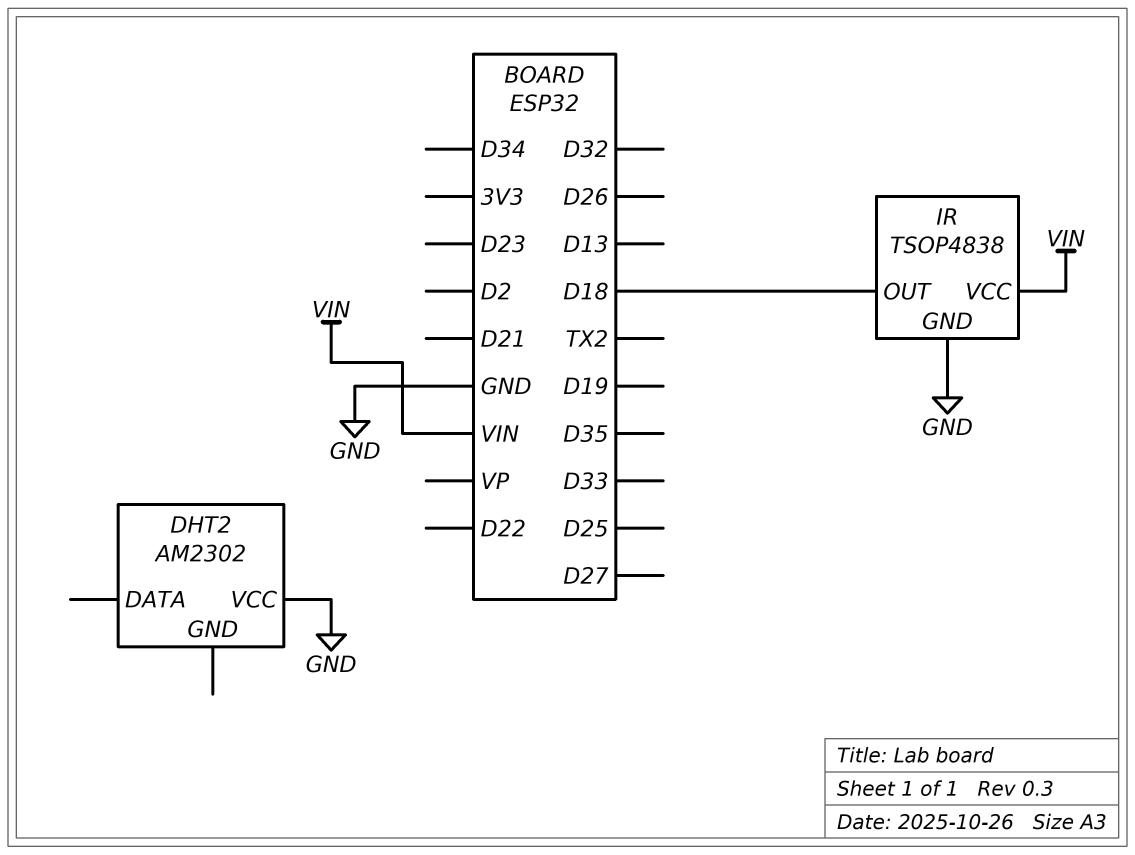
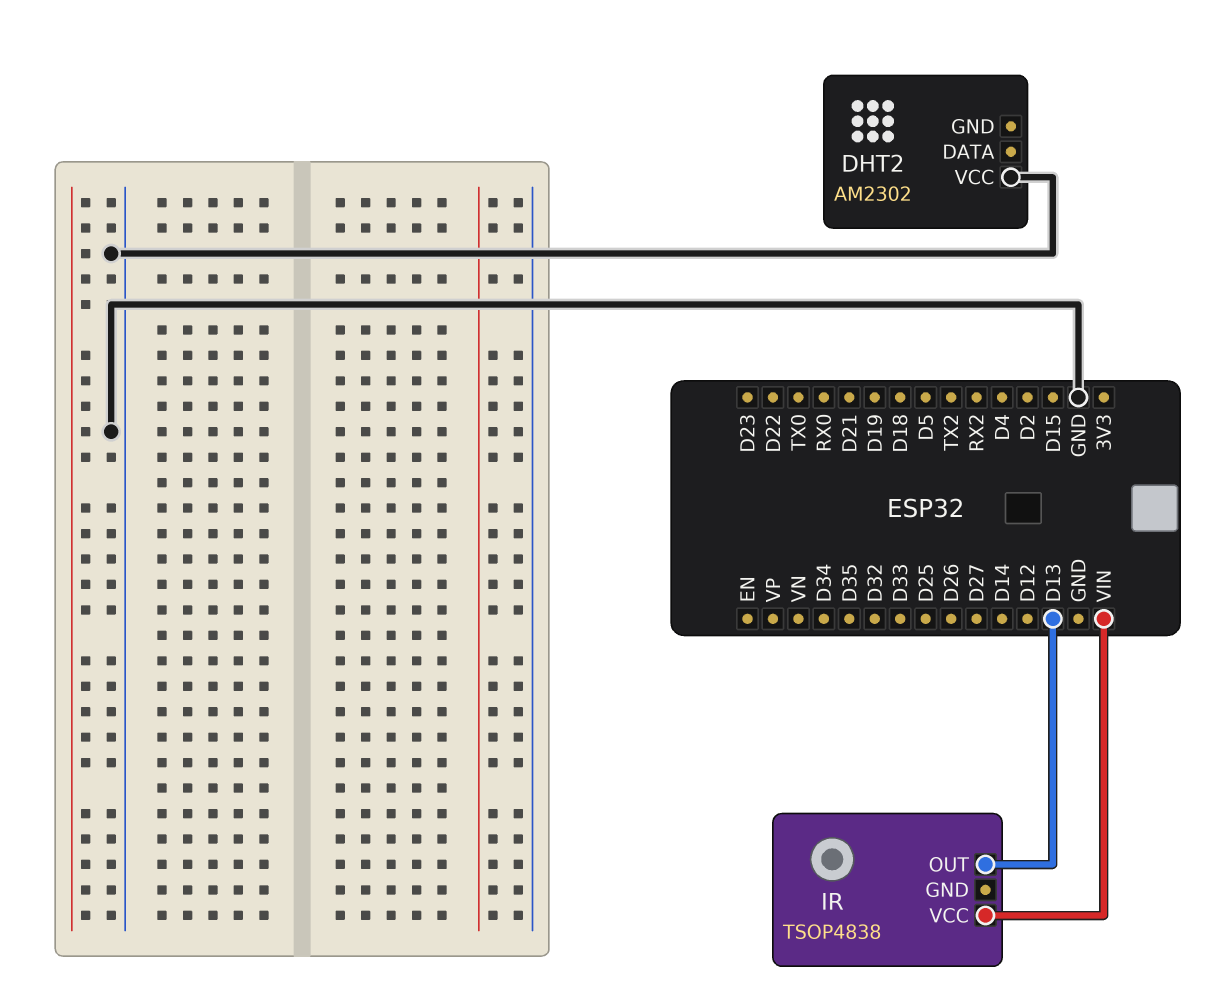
IR pin GND: GND -> none
IR pin OUT: D18 -> D13

